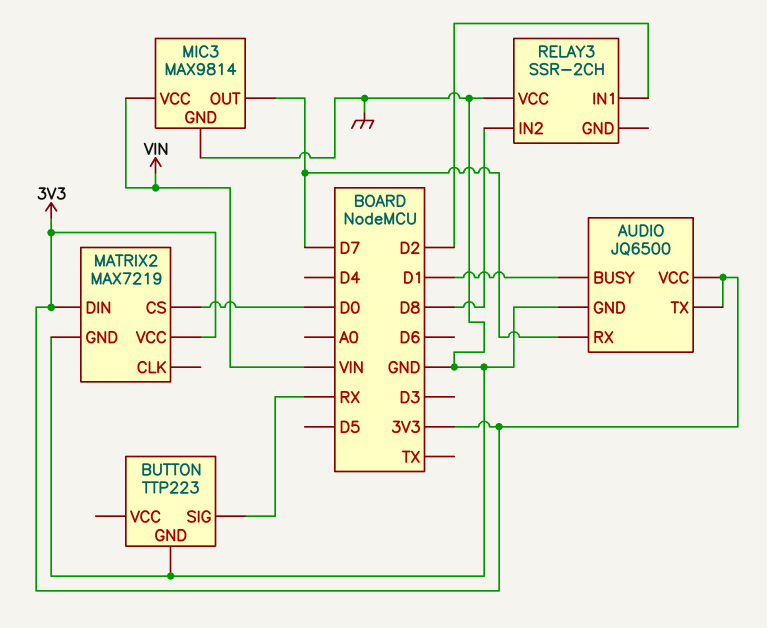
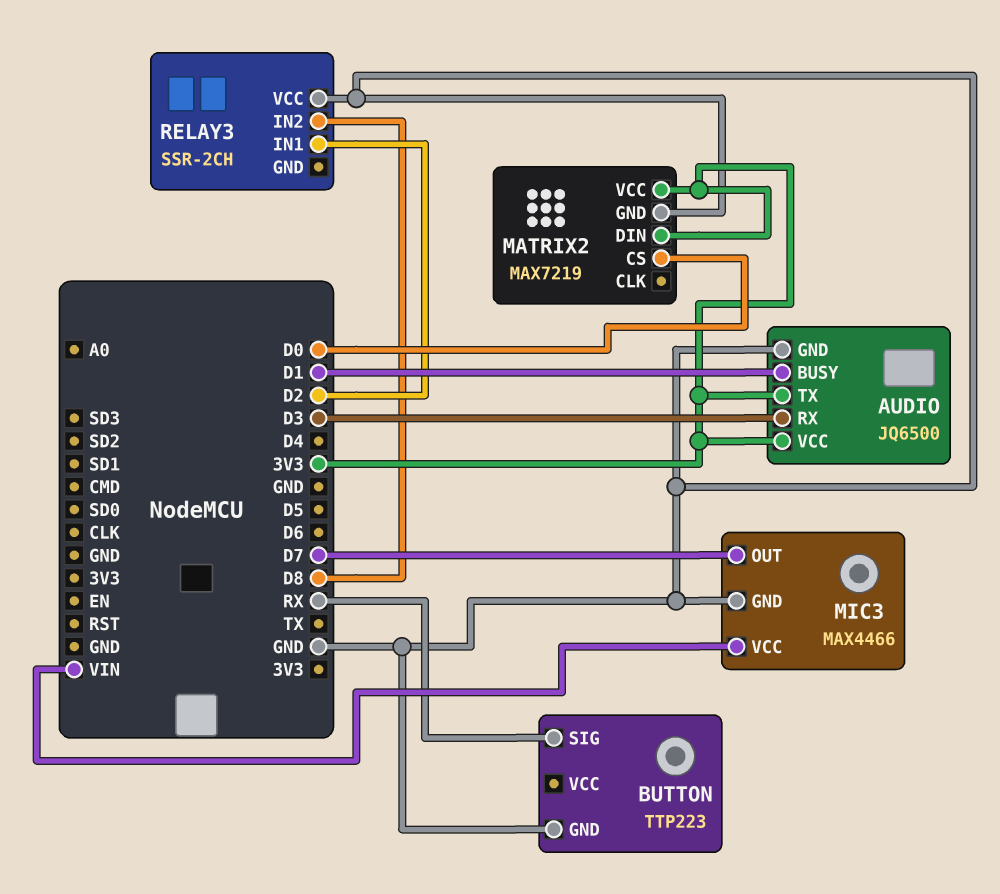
AUDIO pin RX: D7 -> D3
MIC3: MAX9814 -> MAX4466

